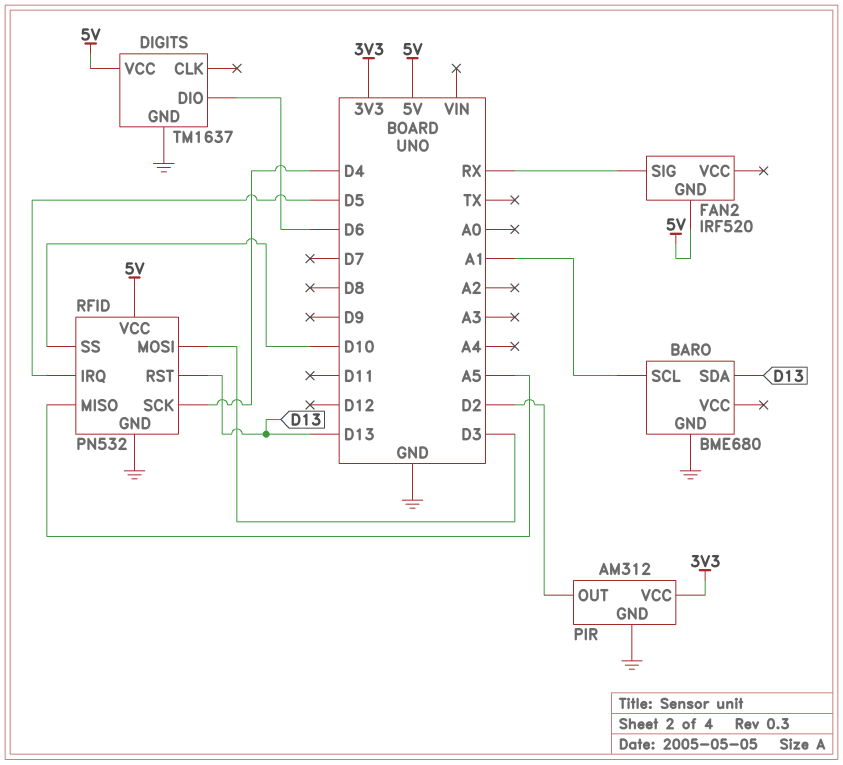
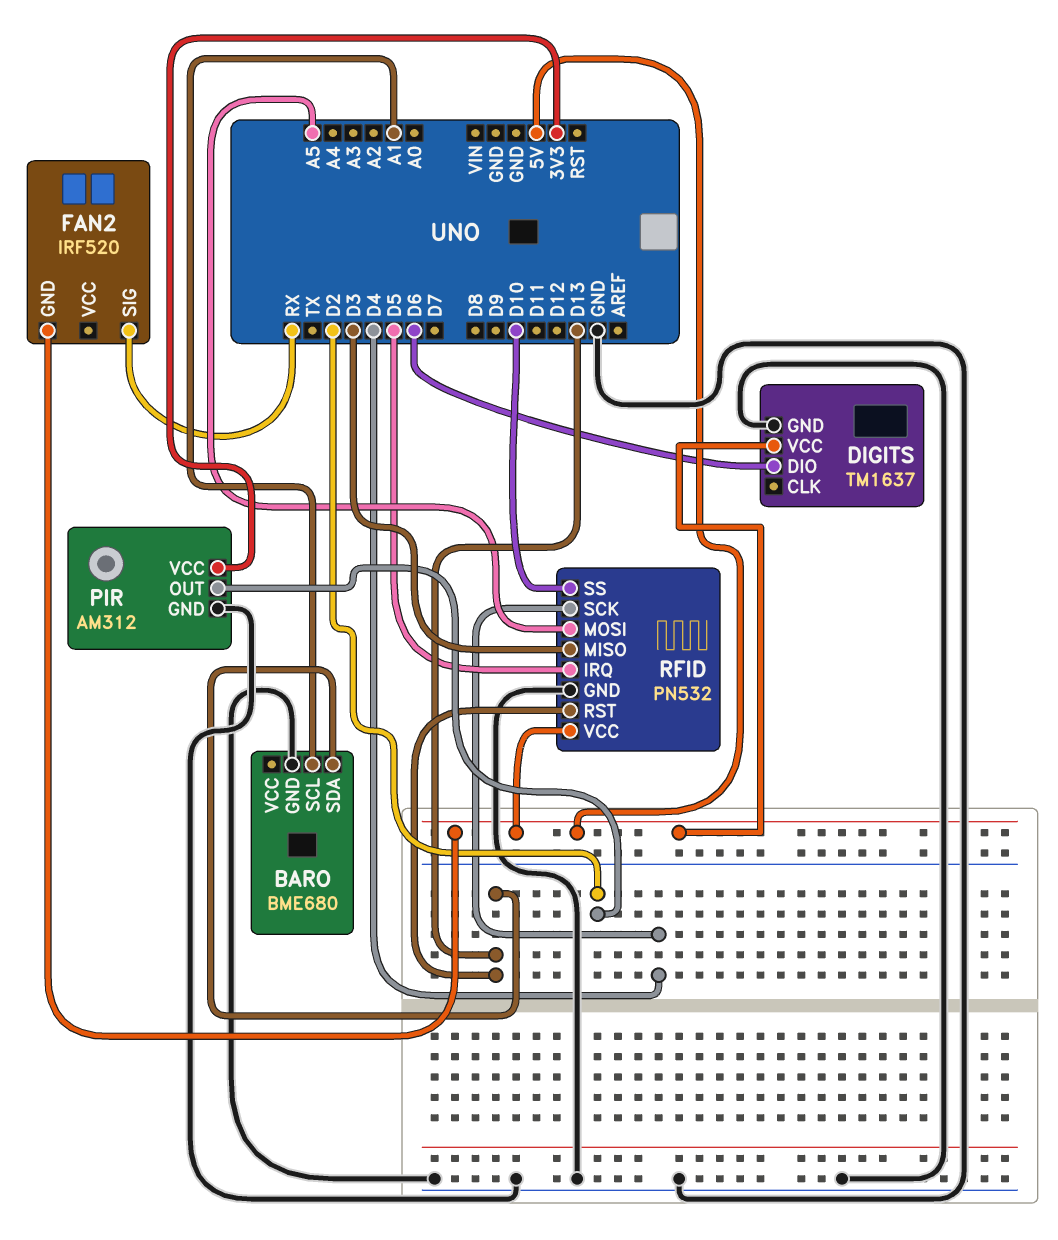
RFID pin MISO: A5 -> D3
RFID pin MOSI: D3 -> A5

